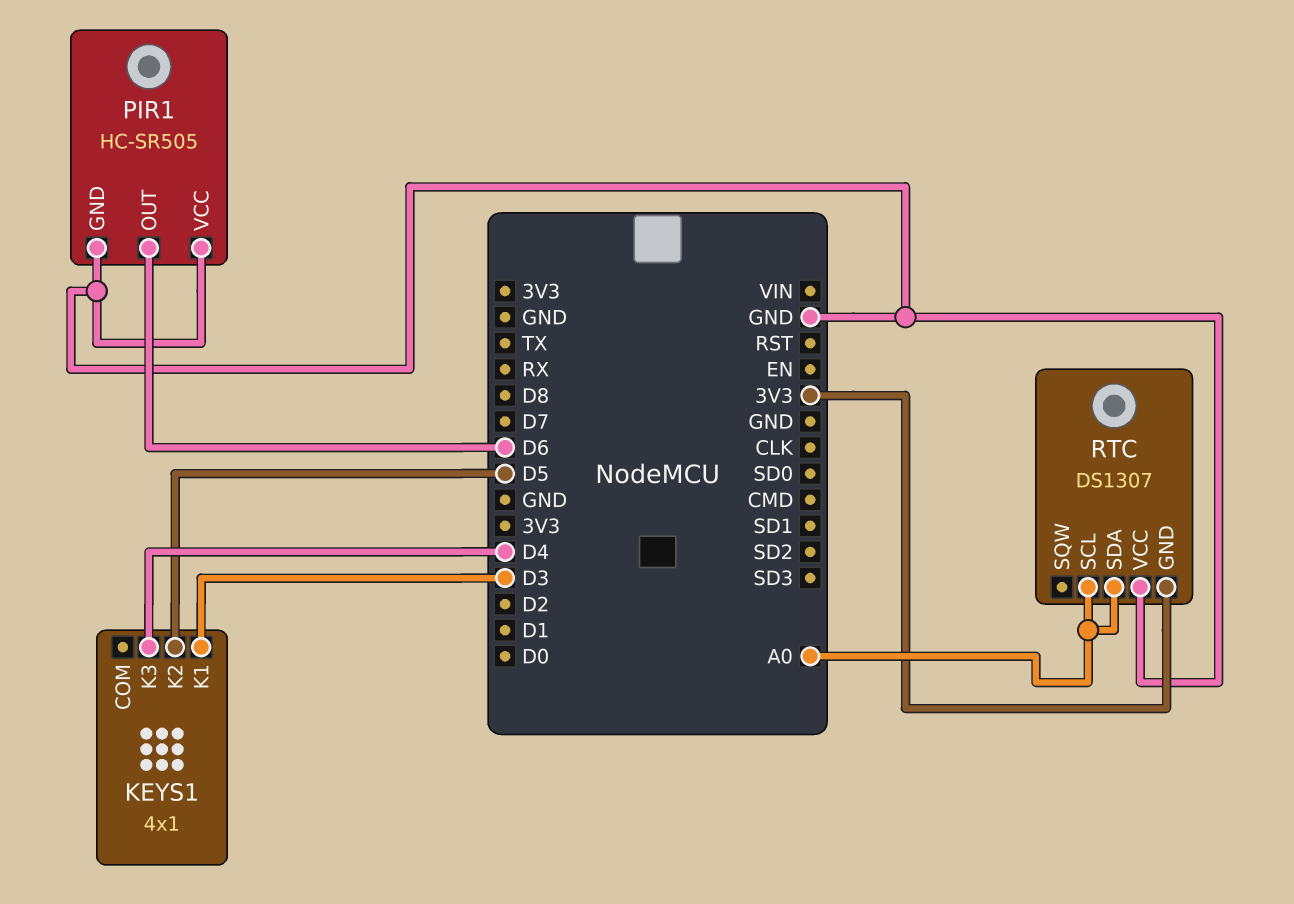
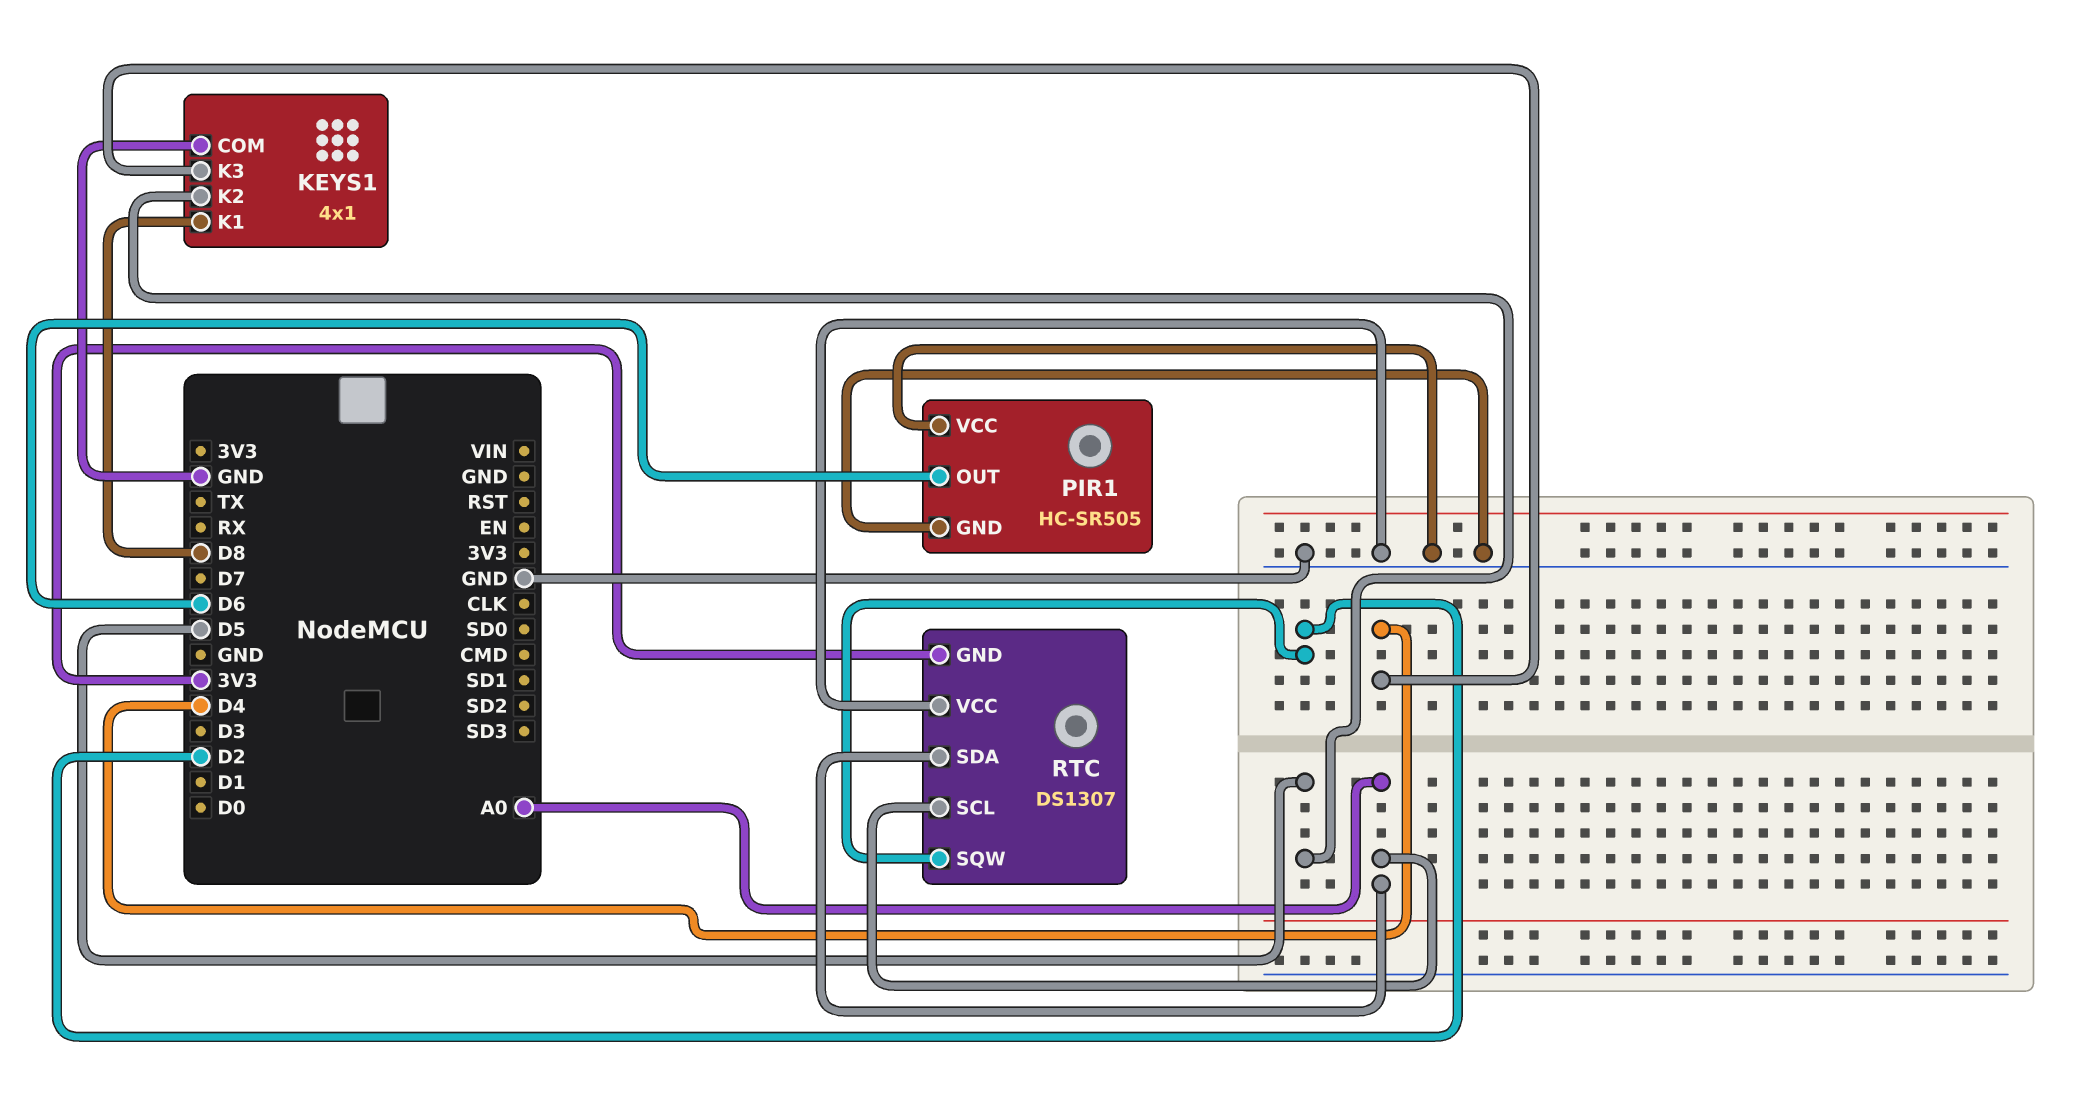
KEYS1 pin COM: none -> GND
KEYS1 pin K1: D3 -> D8
RTC pin SQW: none -> D2

